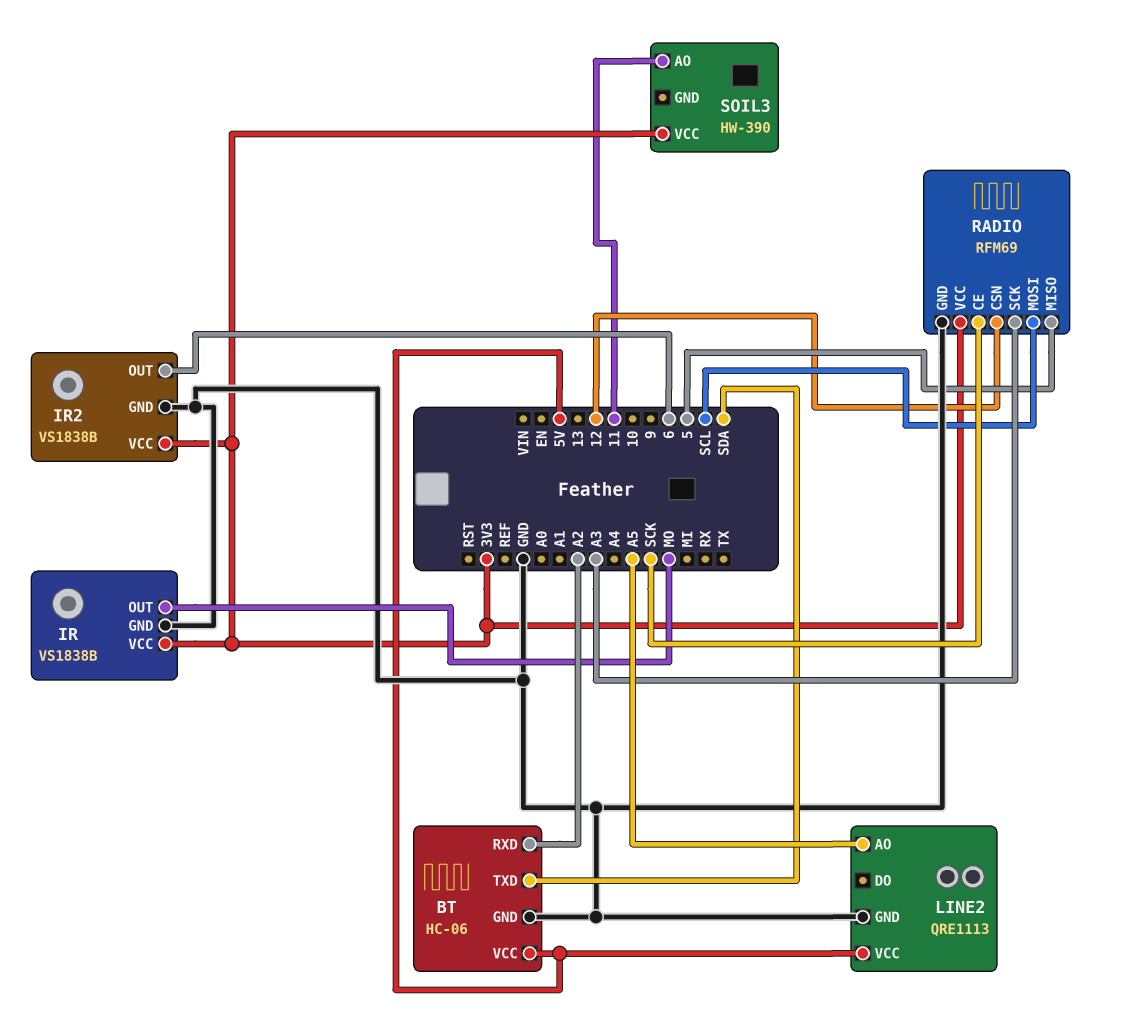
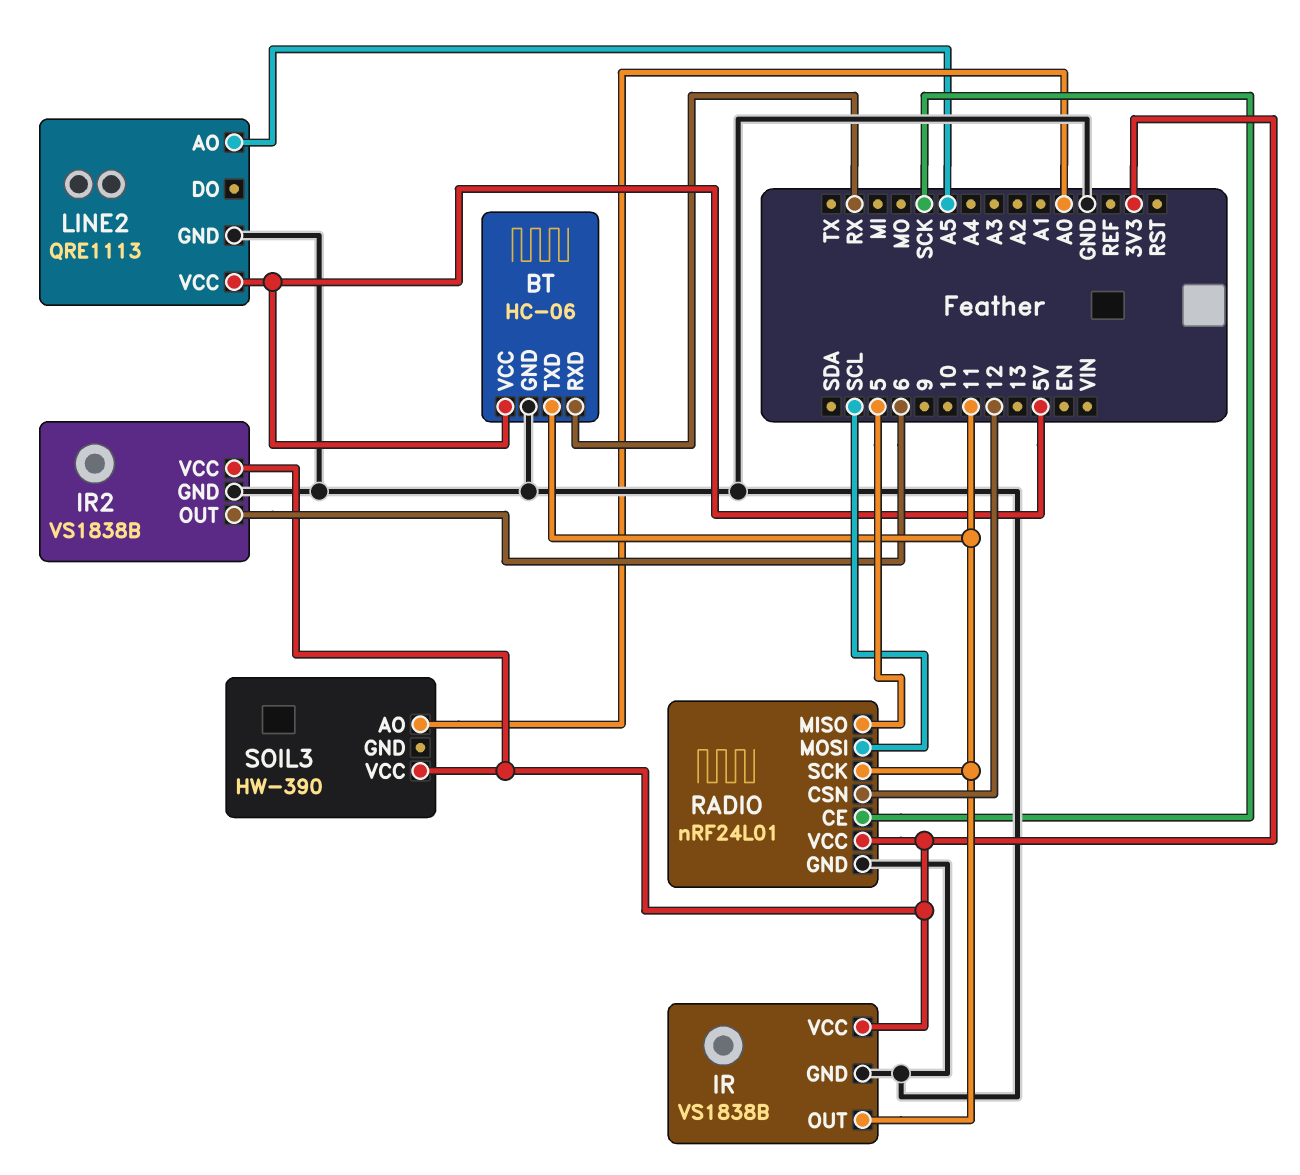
BT pin RXD: A2 -> RX
BT pin TXD: SDA -> 11
IR pin OUT: MO -> 11
RADIO: RFM69 -> nRF24L01
RADIO pin SCK: A3 -> 11
SOIL3 pin AO: 11 -> A0

